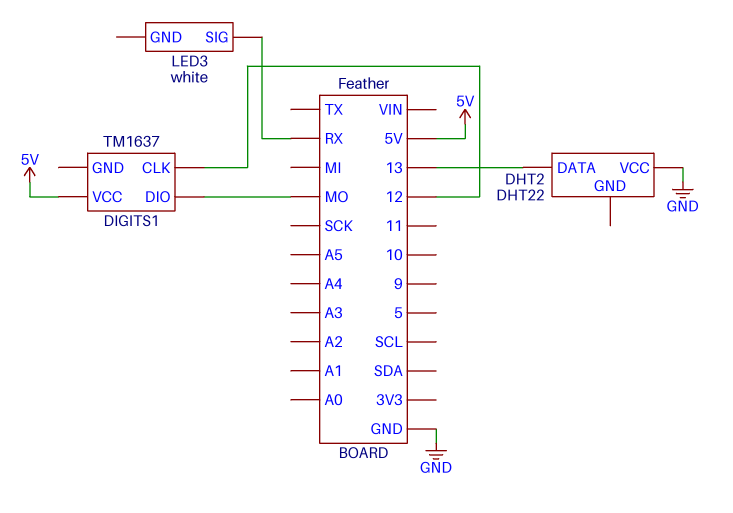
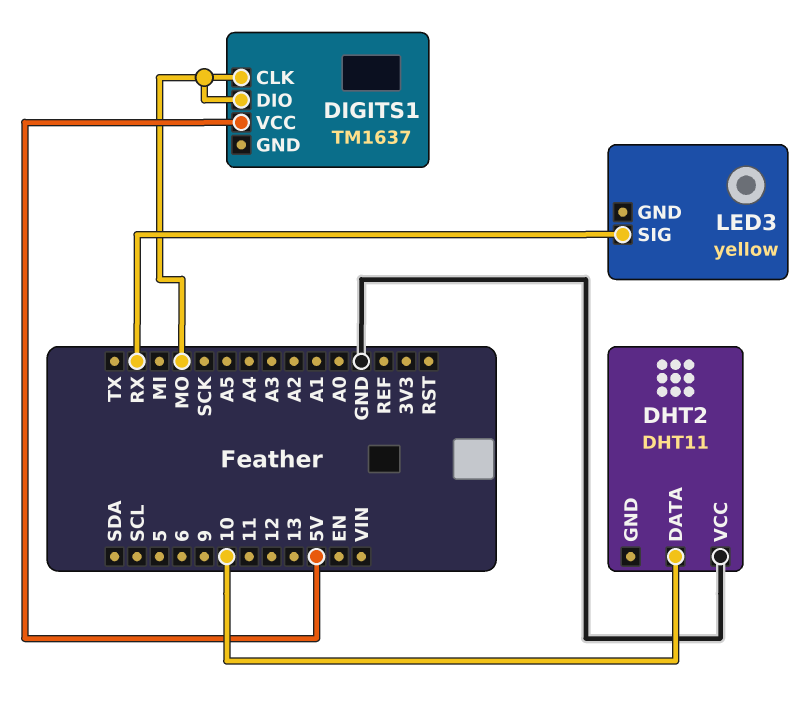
DHT2: DHT22 -> DHT11
DHT2 pin DATA: 13 -> 10
DIGITS1 pin CLK: 12 -> MO
LED3: white -> yellow

